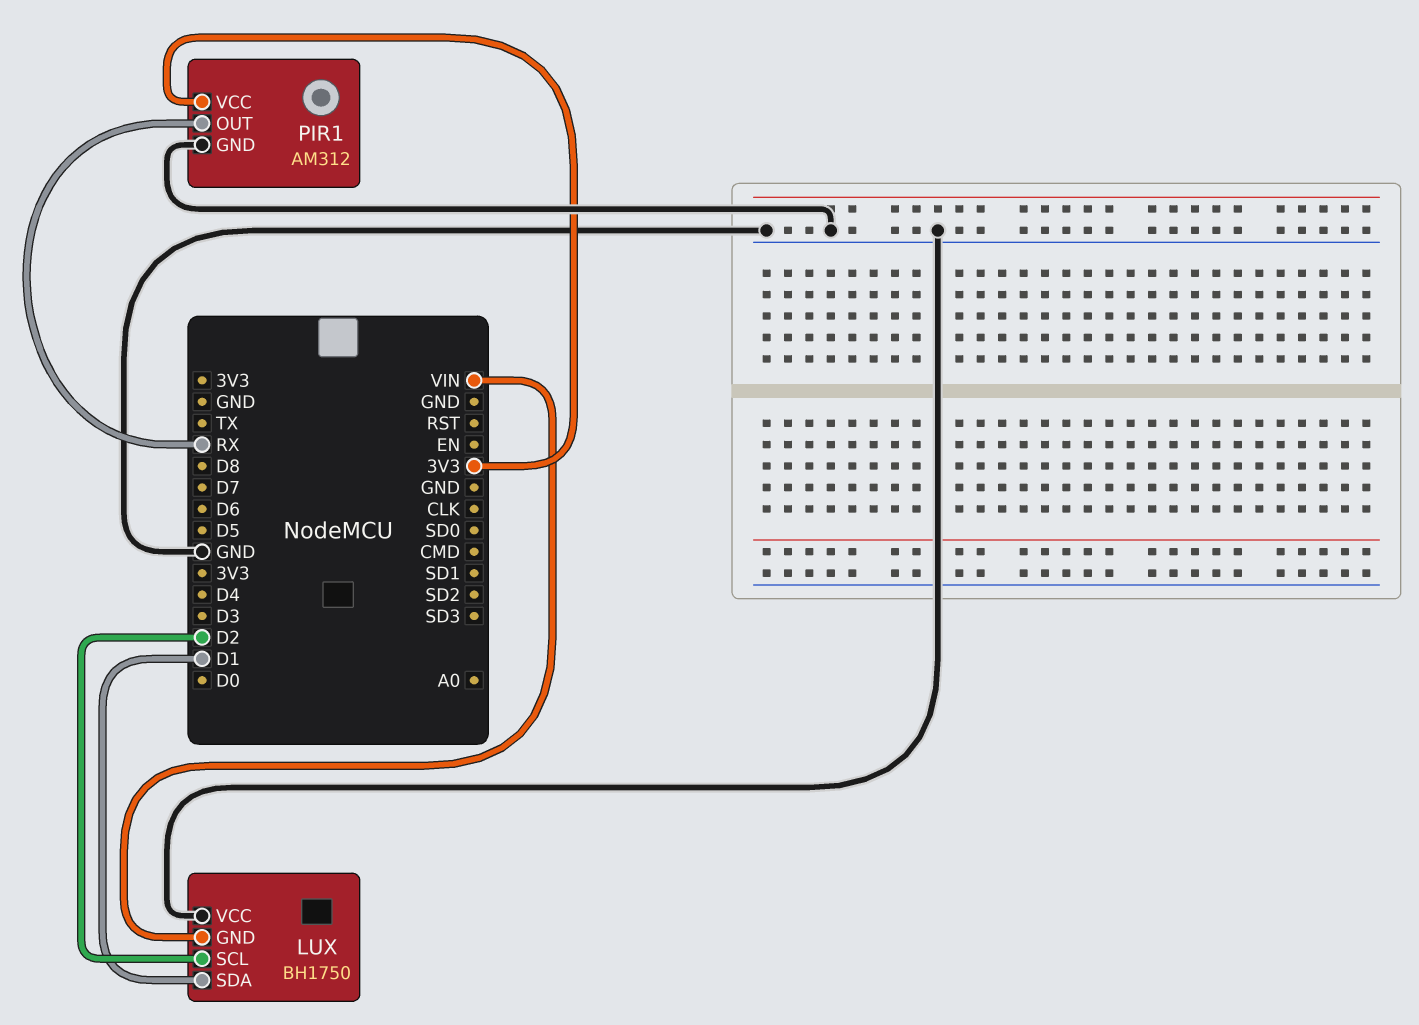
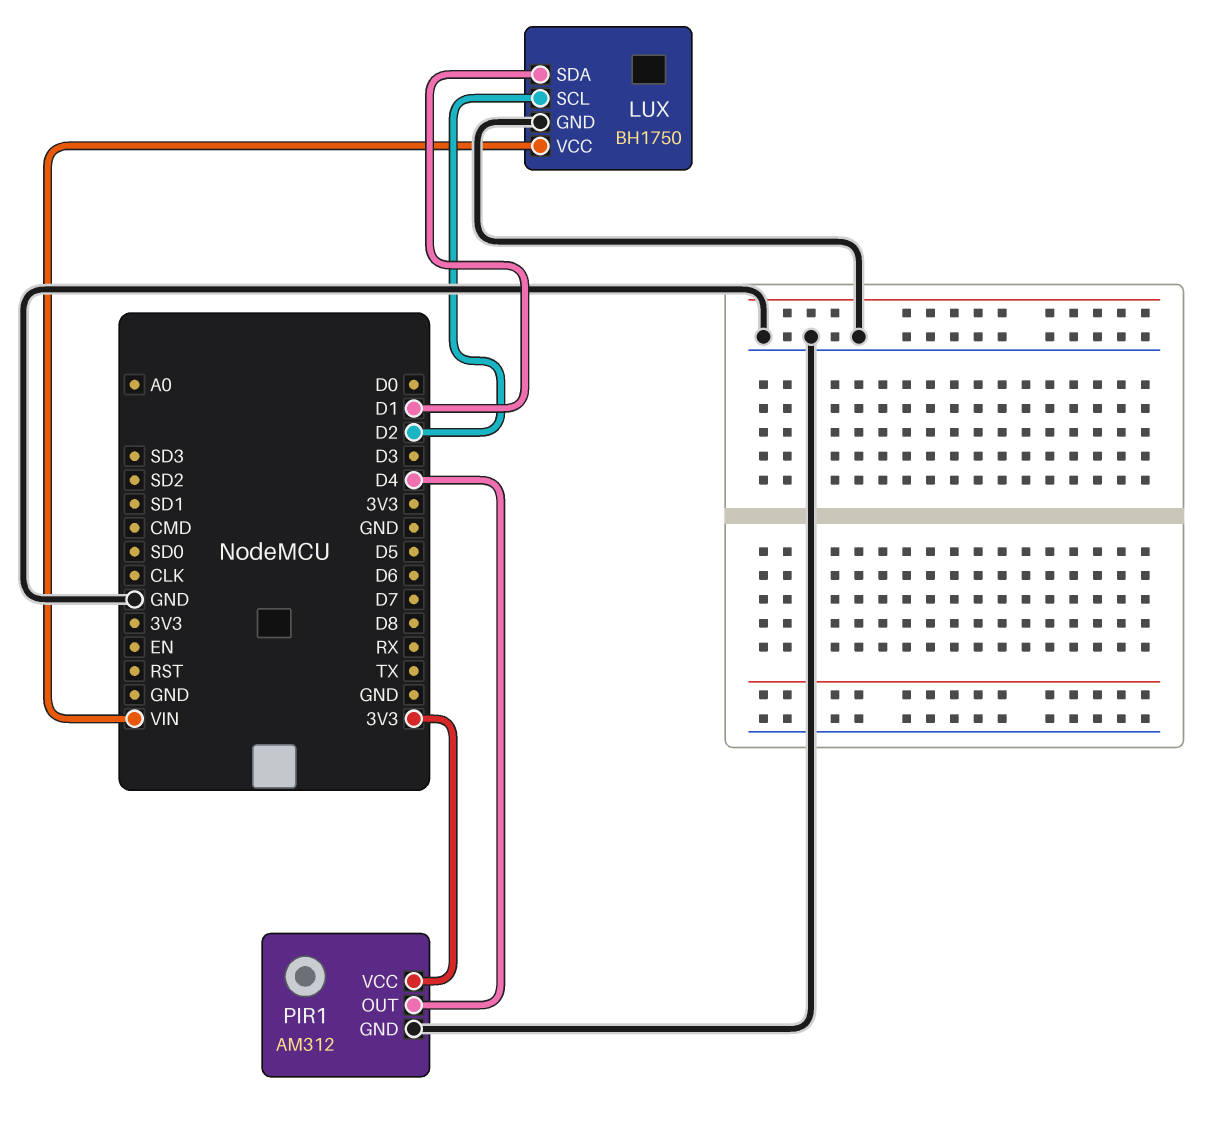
LUX pin GND: VIN -> GND
LUX pin VCC: GND -> VIN
PIR1 pin OUT: RX -> D4

